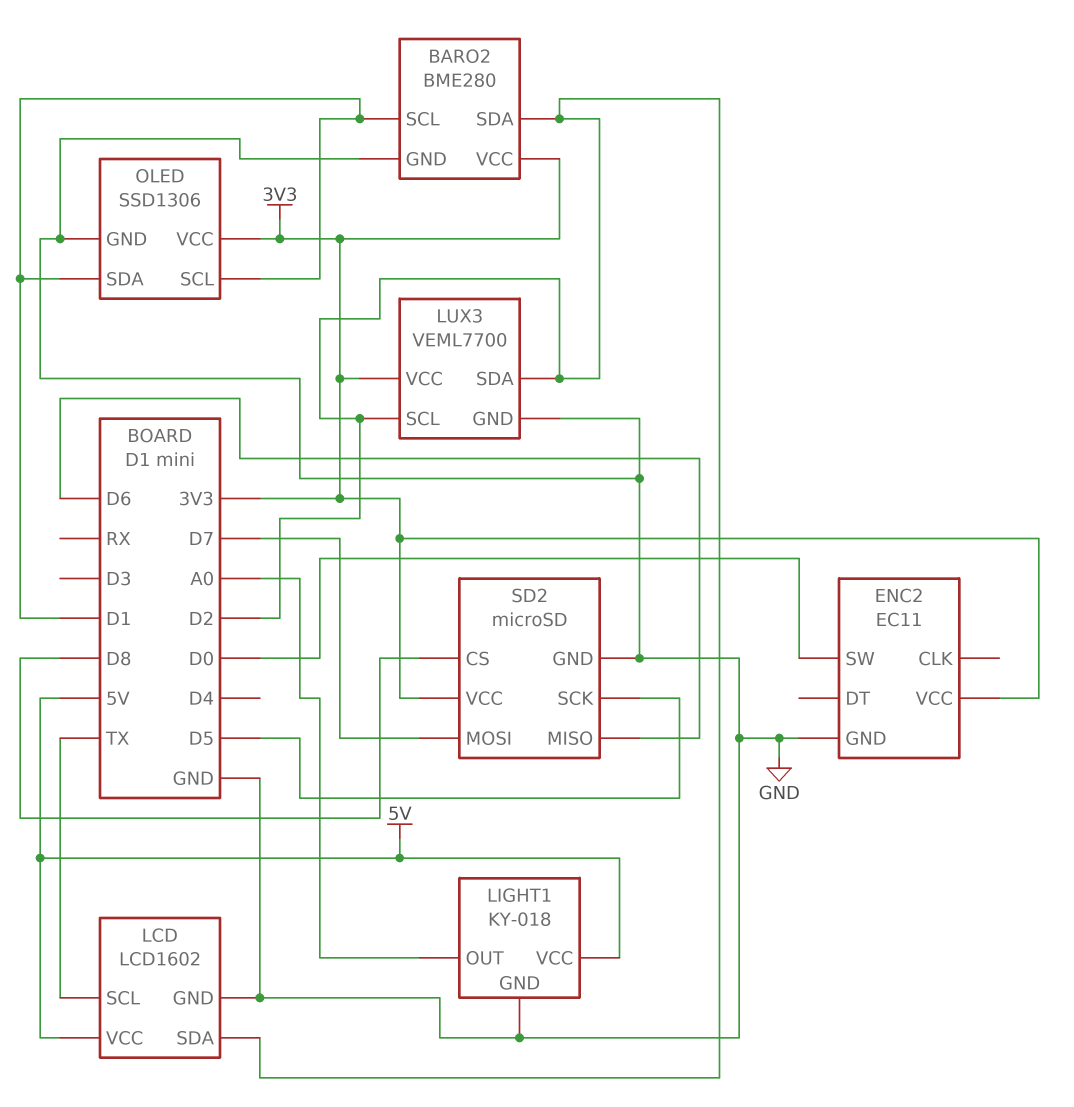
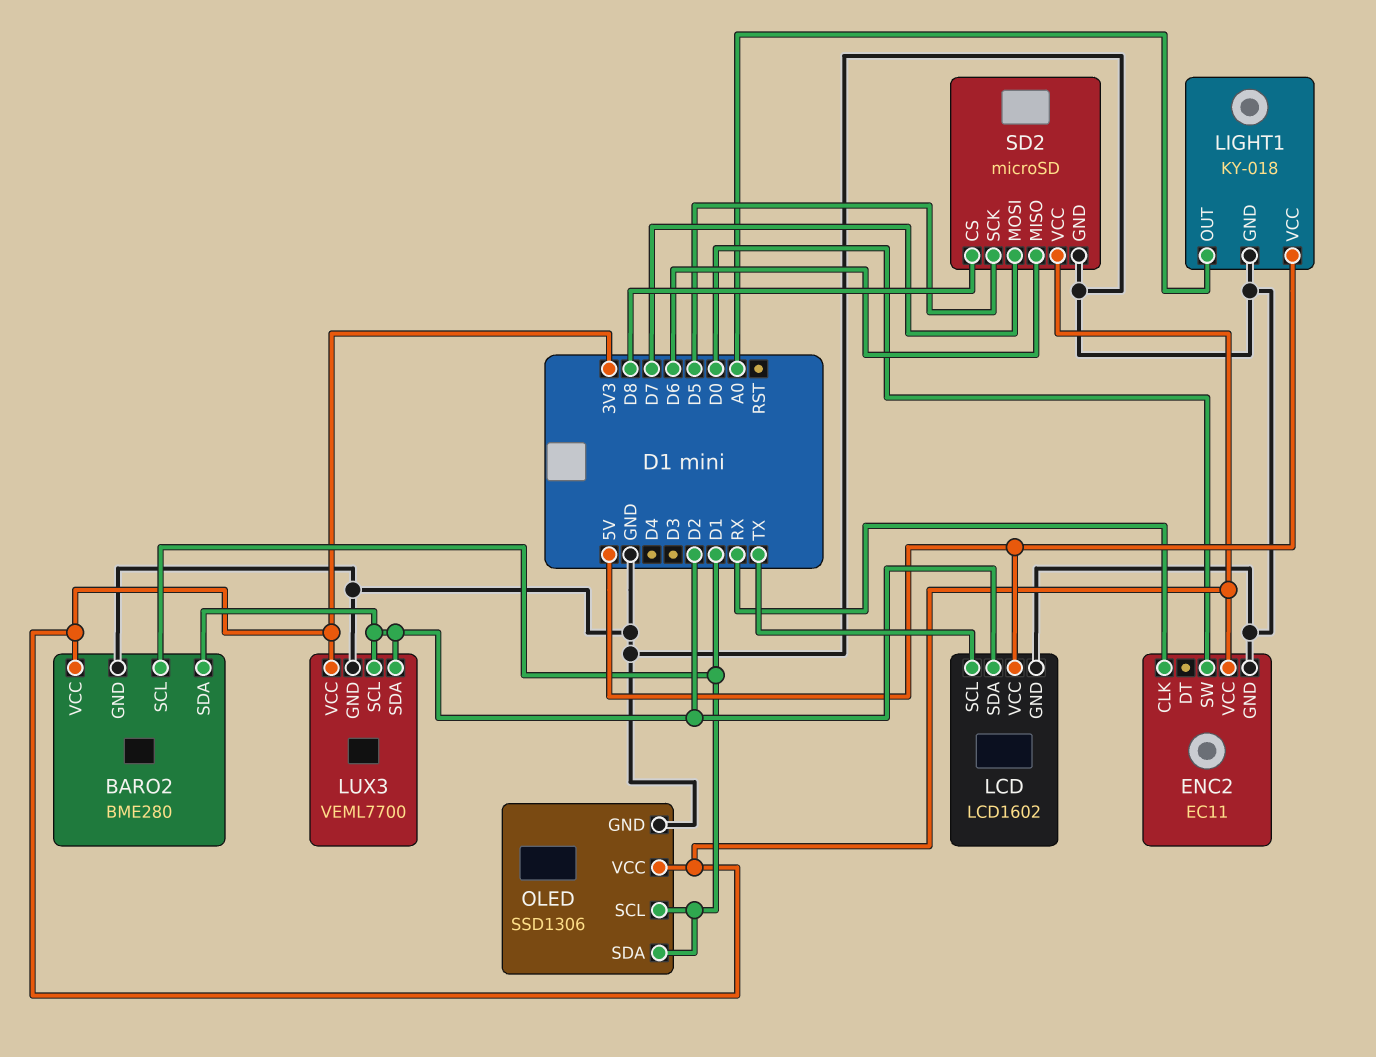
ENC2 pin CLK: none -> RX

